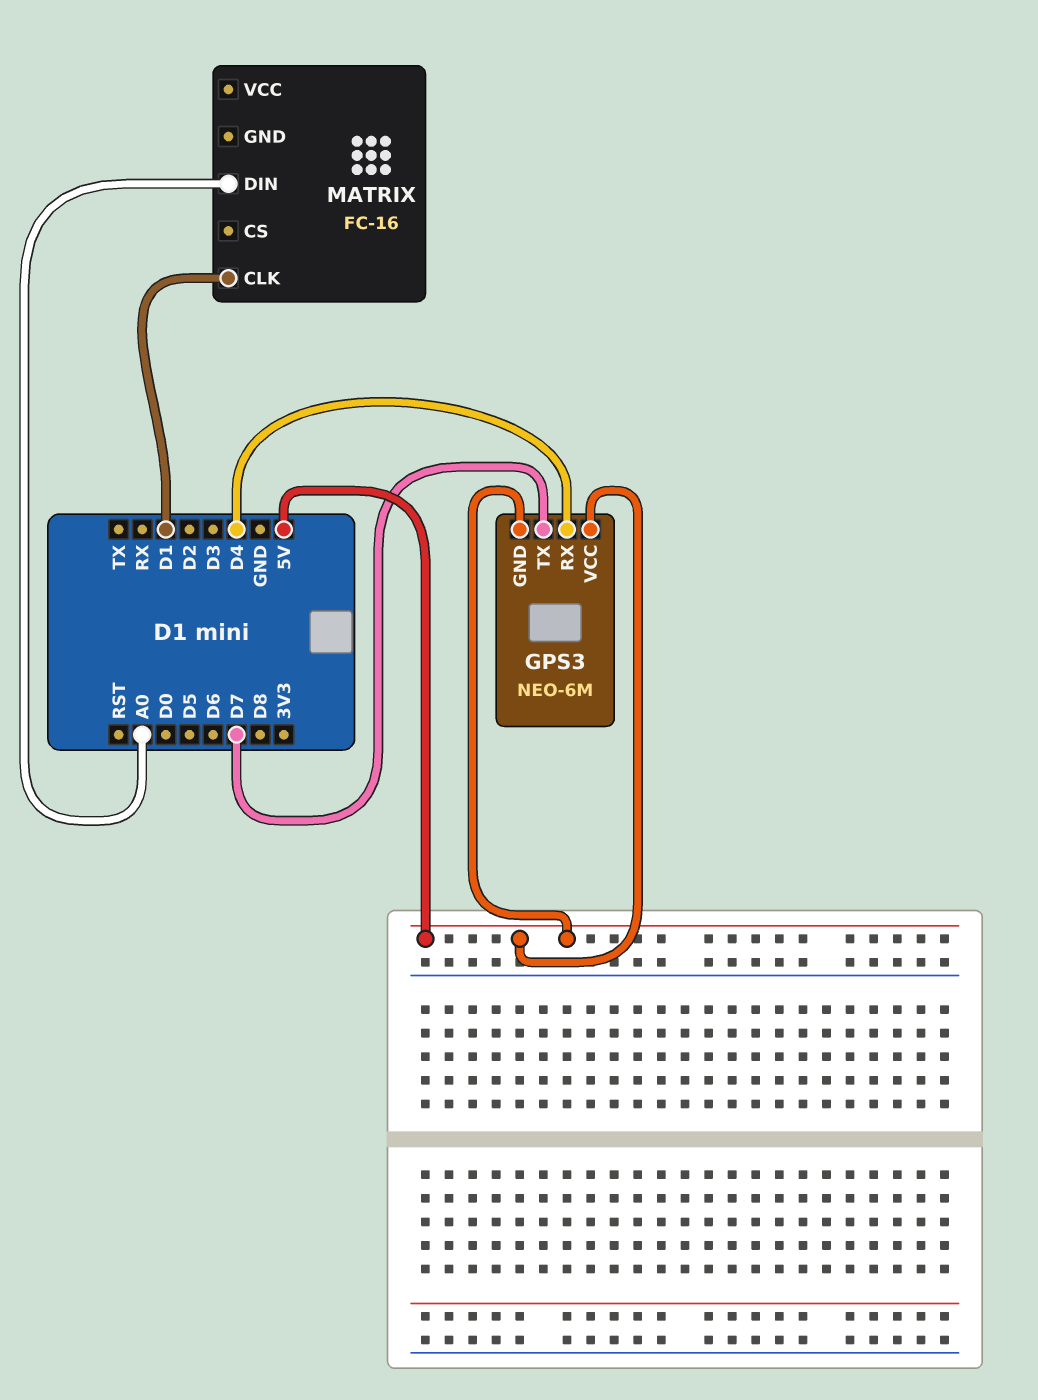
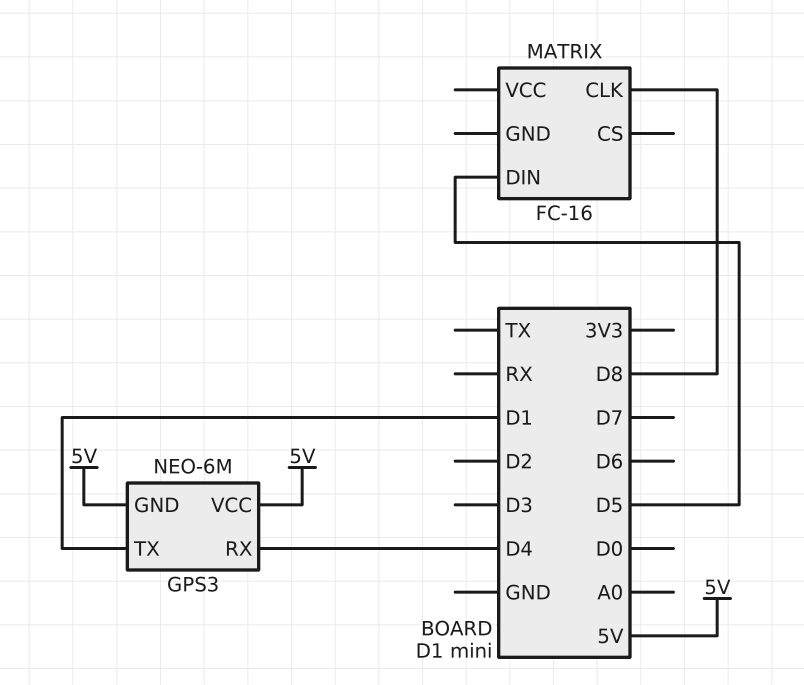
GPS3 pin TX: D7 -> D1
MATRIX pin CLK: D1 -> D8
MATRIX pin DIN: A0 -> D5

